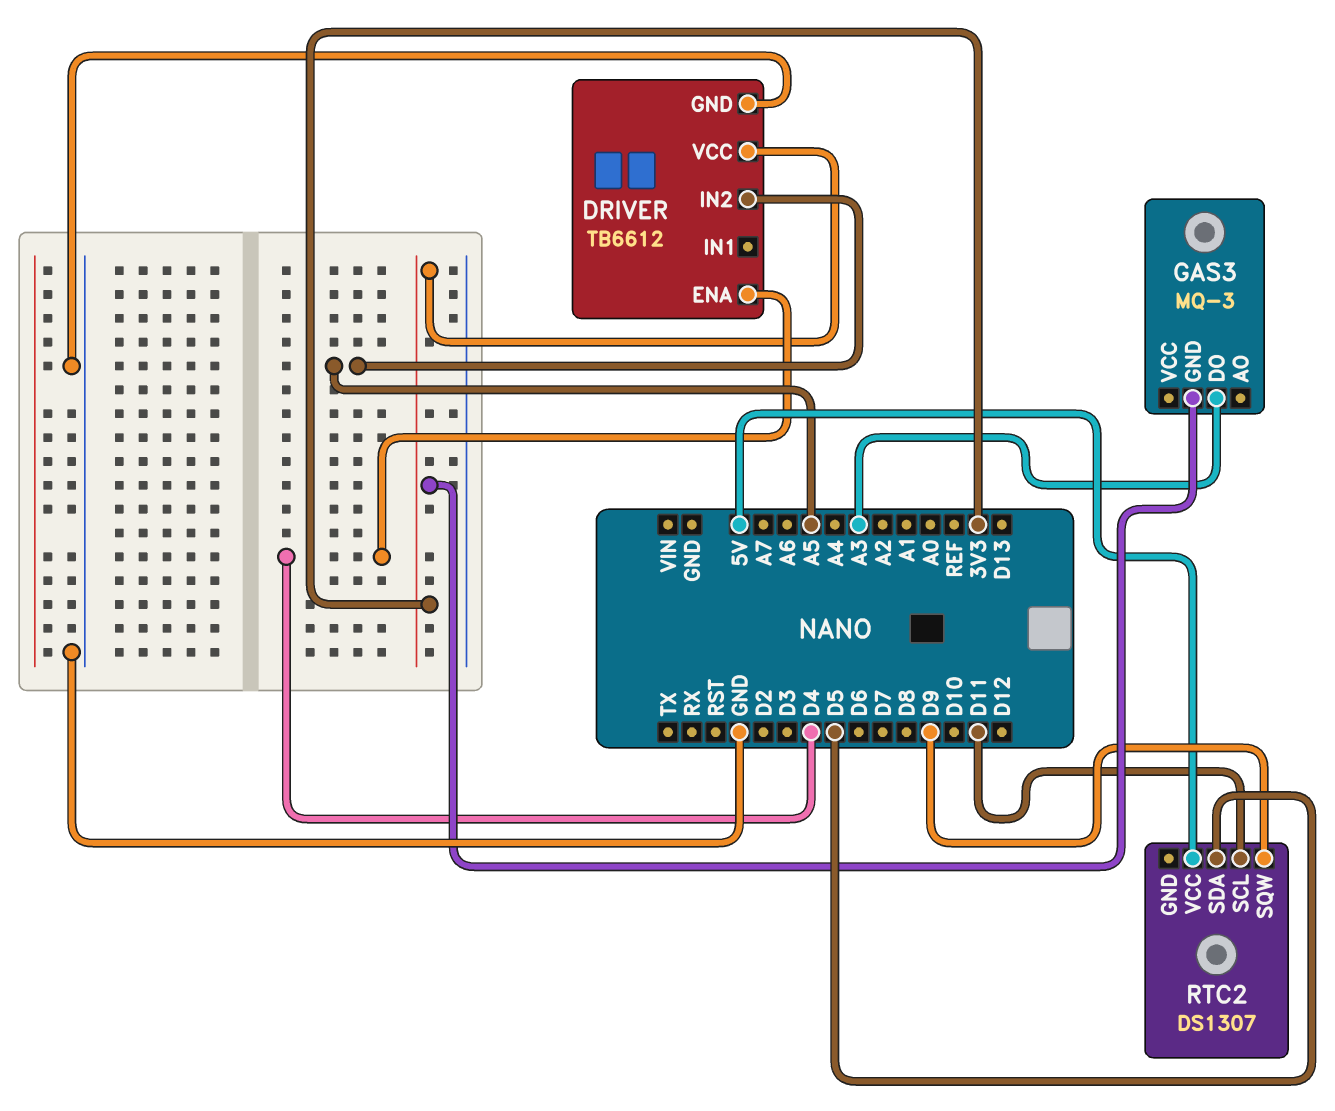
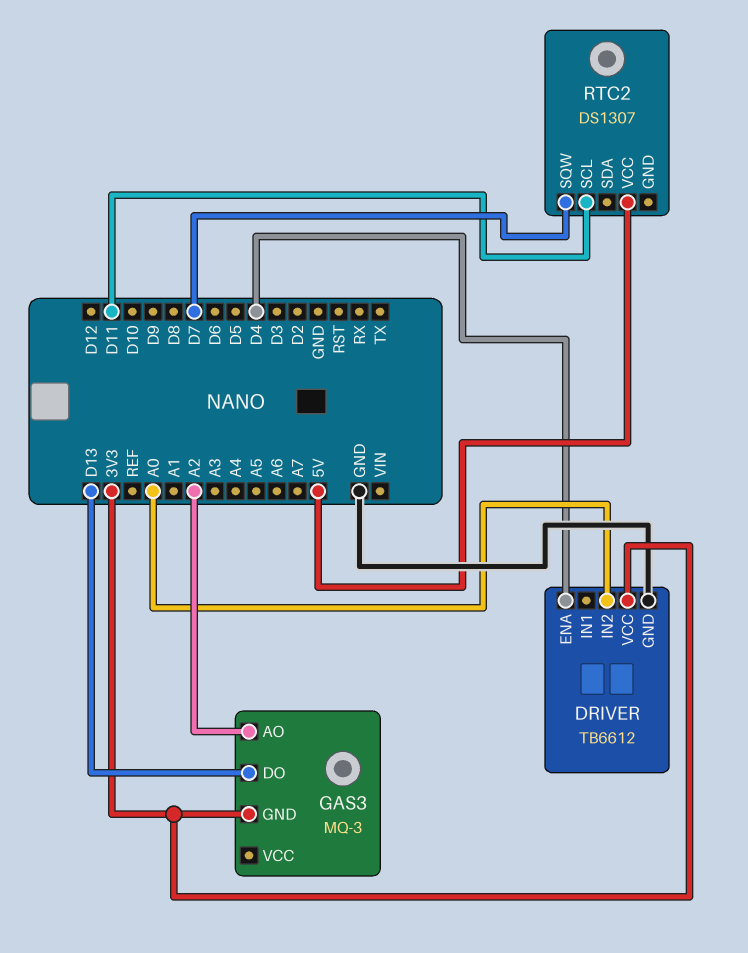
DRIVER pin IN2: A5 -> A0
GAS3 pin AO: none -> A2
GAS3 pin DO: A3 -> D13
RTC2 pin SDA: D5 -> none
RTC2 pin SQW: D9 -> D7

